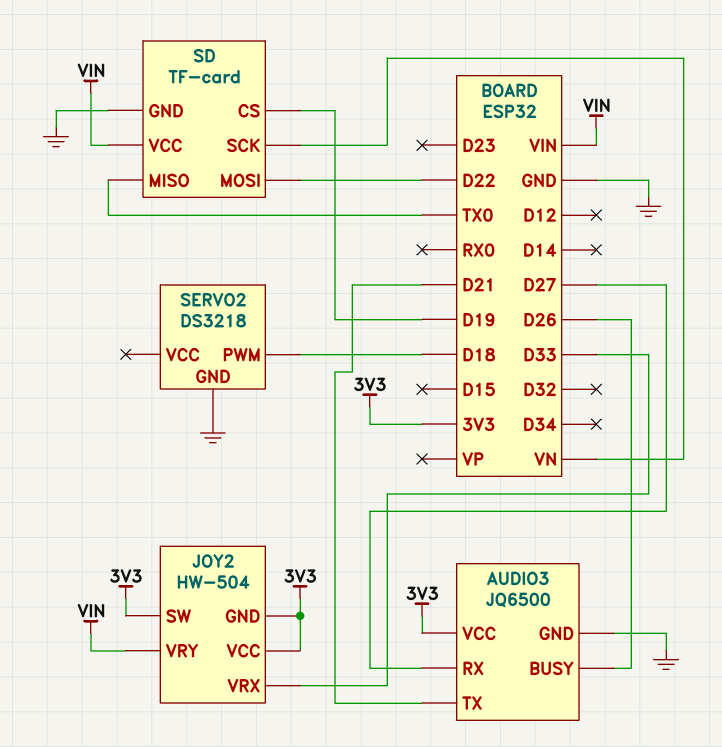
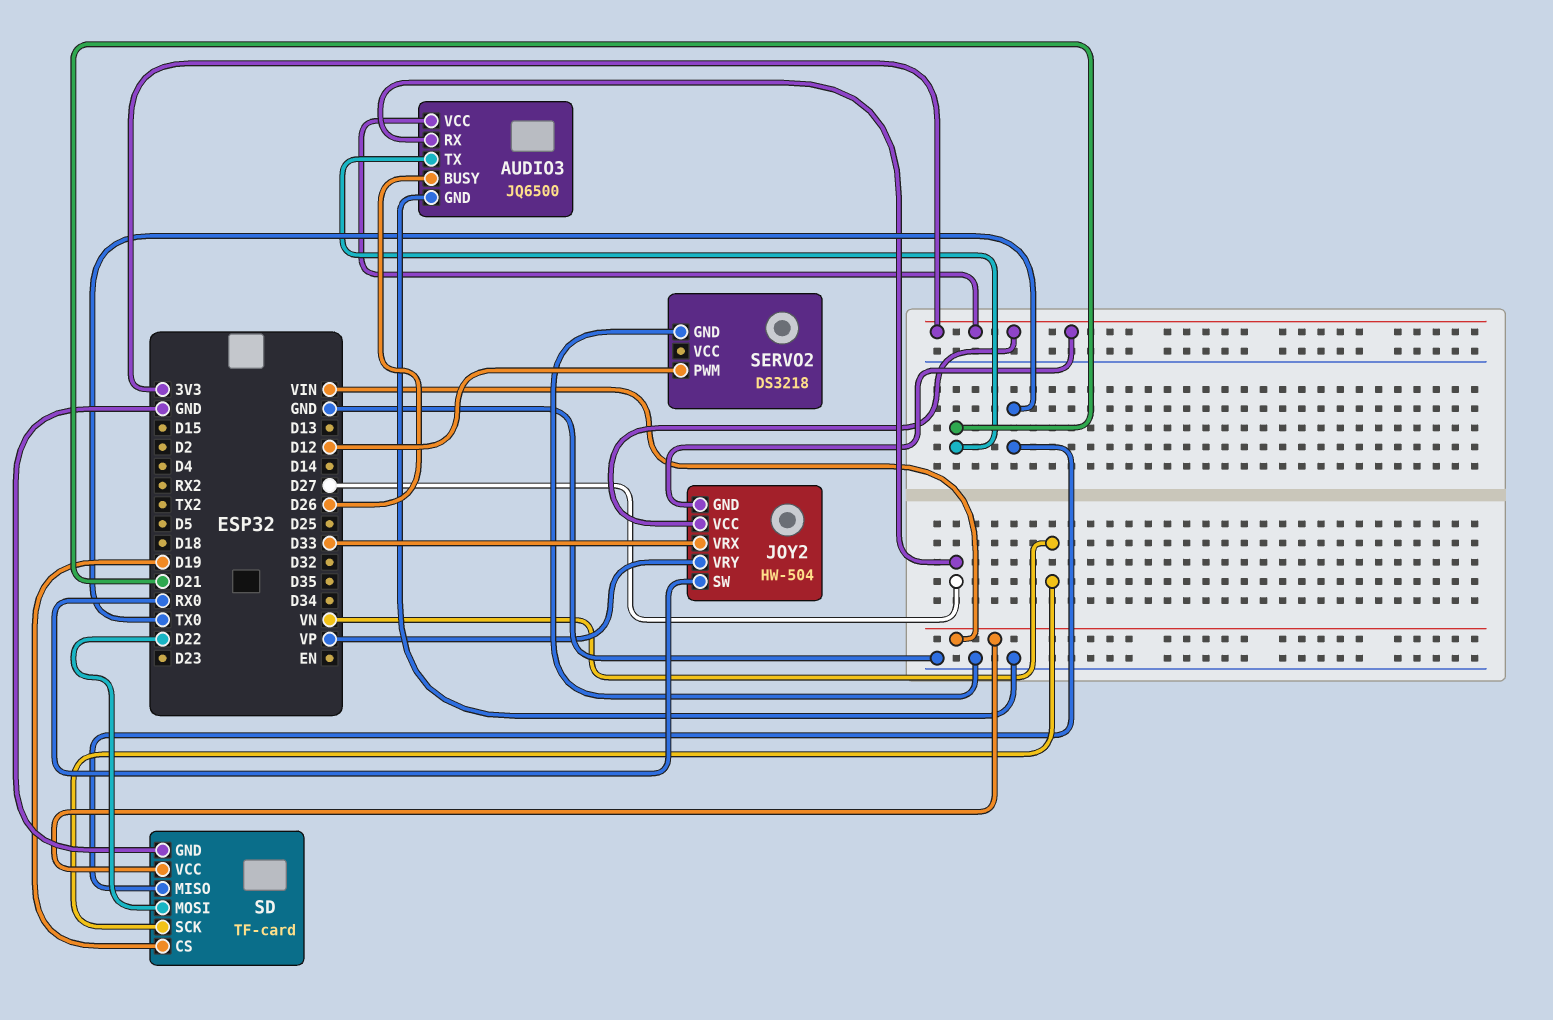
JOY2 pin SW: 3V3 -> RX0
JOY2 pin VRY: VIN -> VP
SERVO2 pin PWM: D18 -> D12

